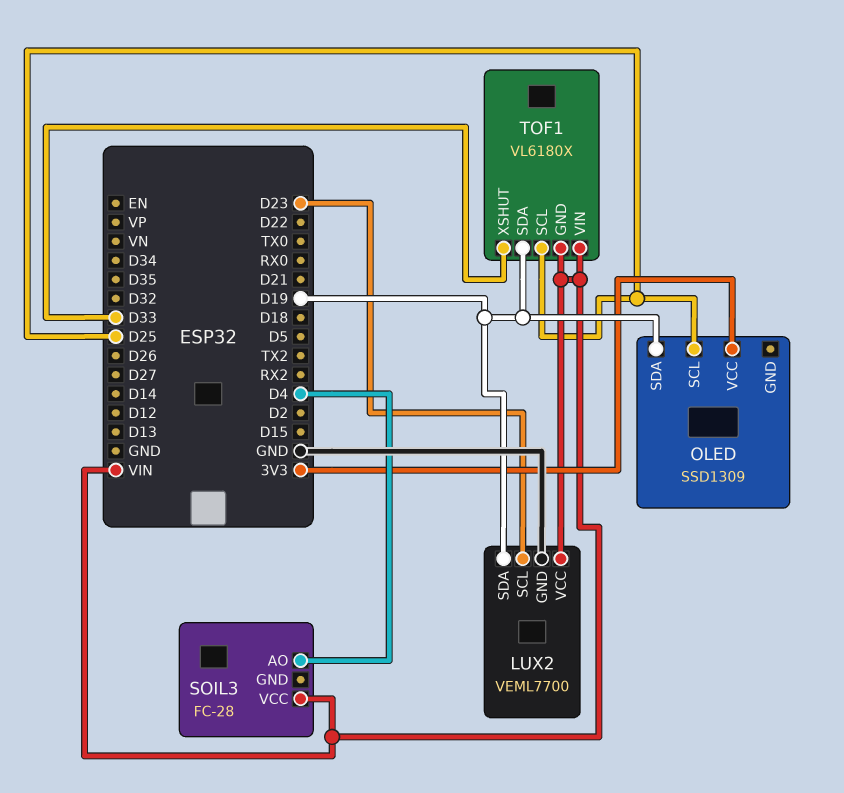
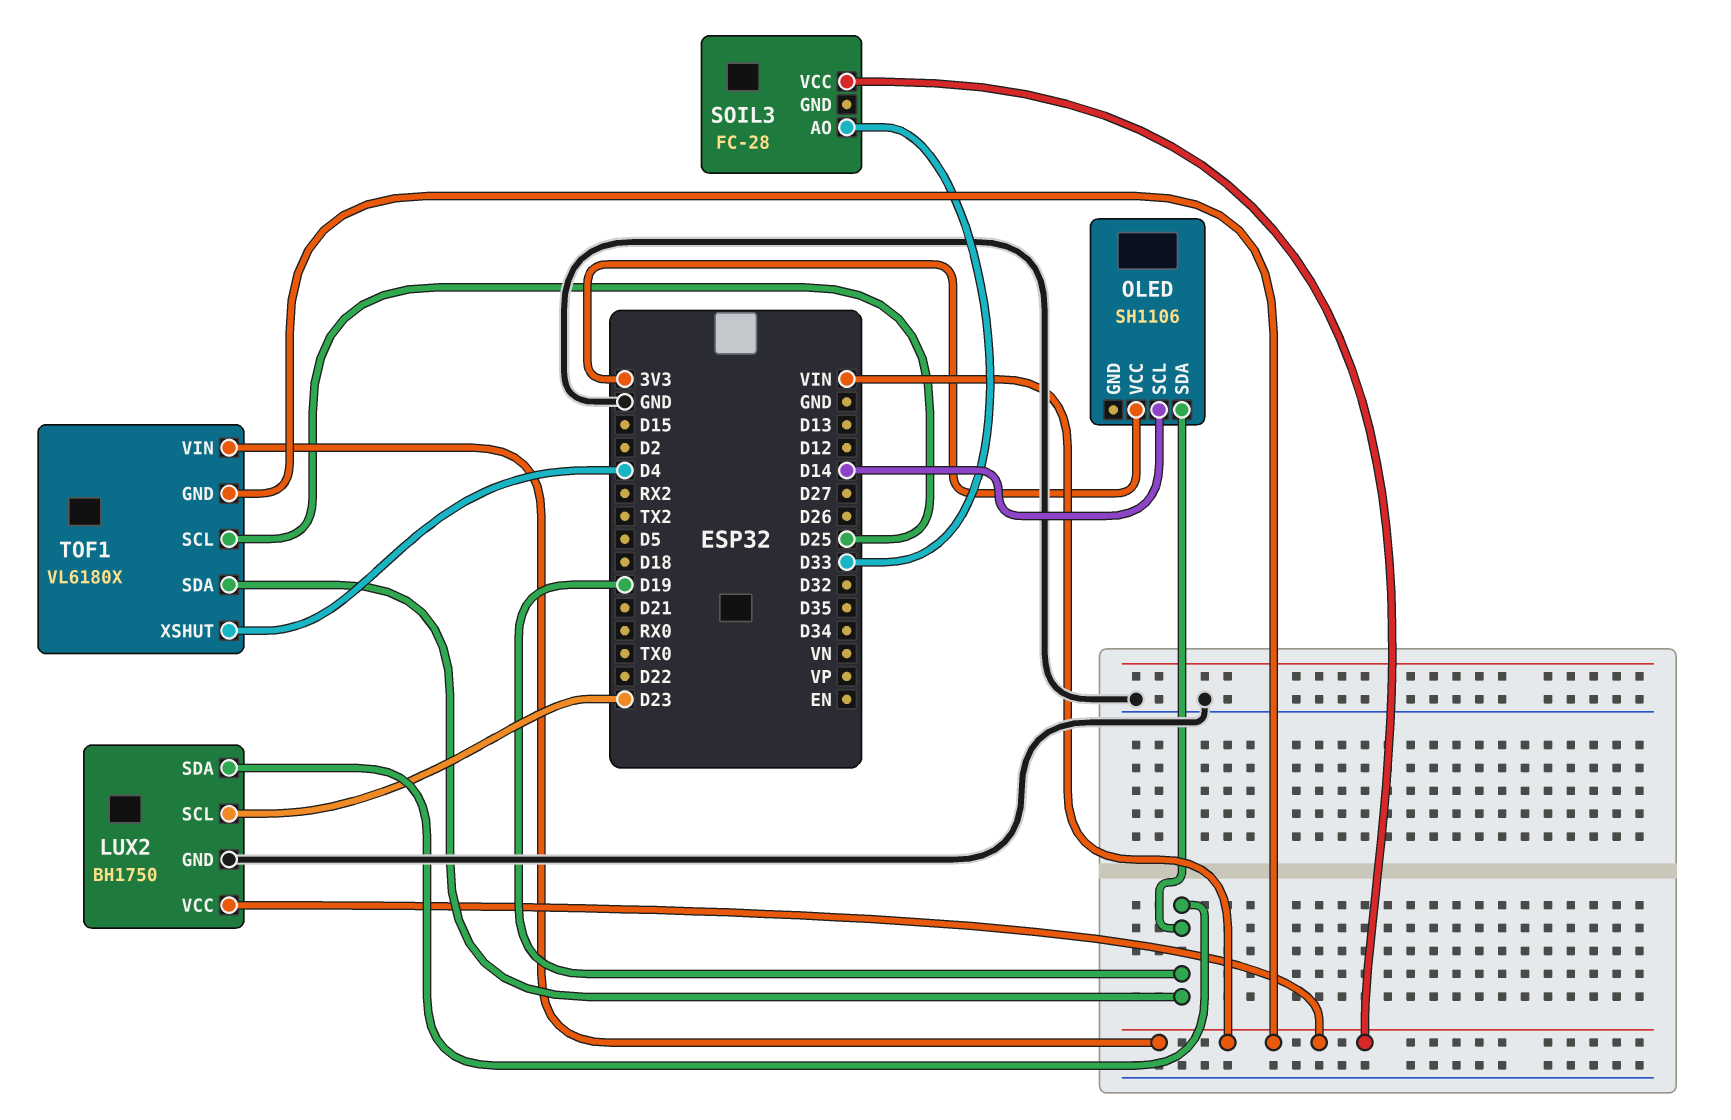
LUX2: VEML7700 -> BH1750
OLED: SSD1309 -> SH1106
OLED pin SCL: D25 -> D14
SOIL3 pin AO: D4 -> D33
TOF1 pin XSHUT: D33 -> D4

